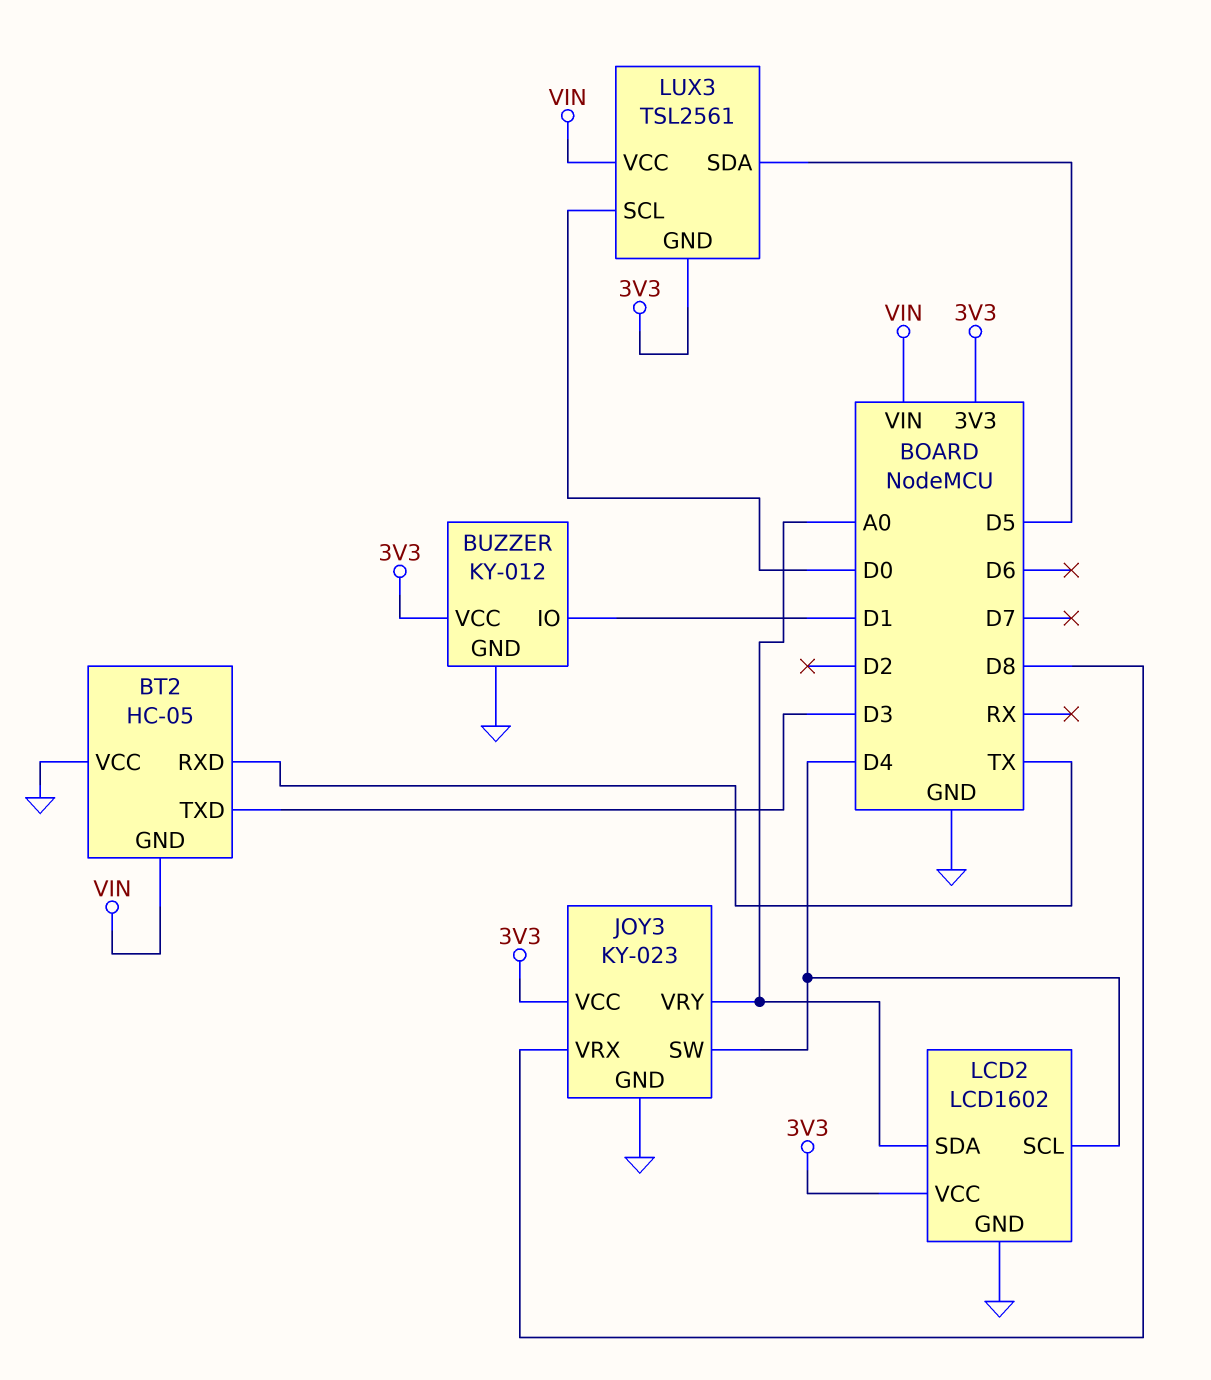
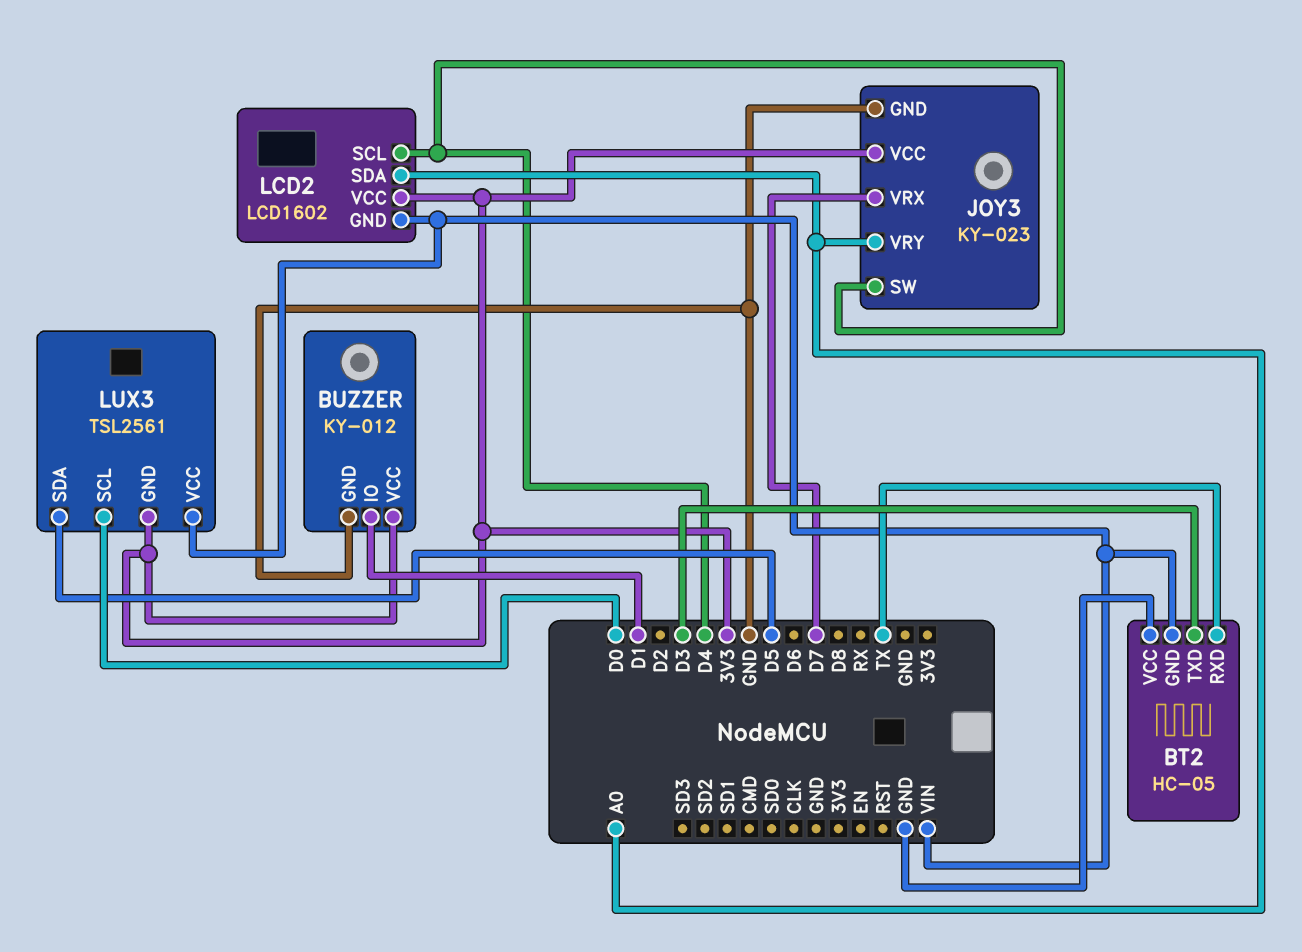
JOY3 pin VRX: D8 -> D7
LCD2 pin GND: GND -> VIN

